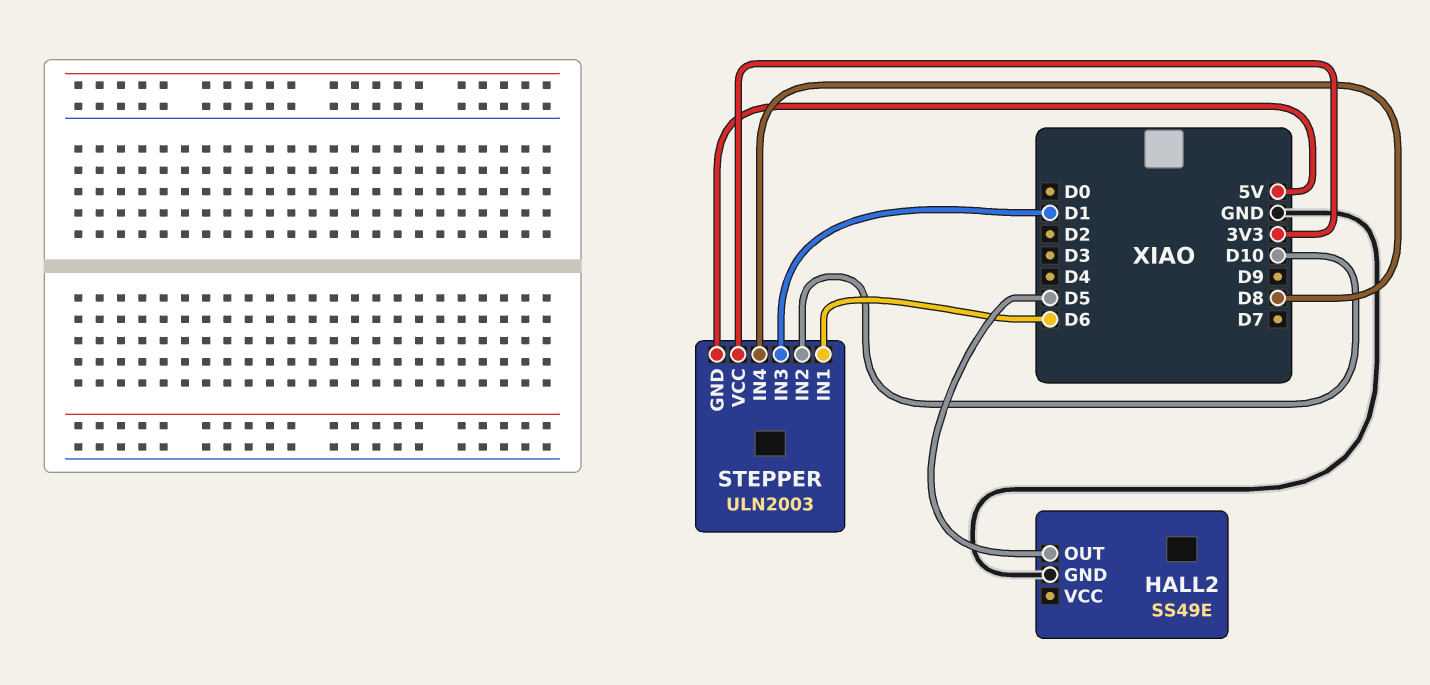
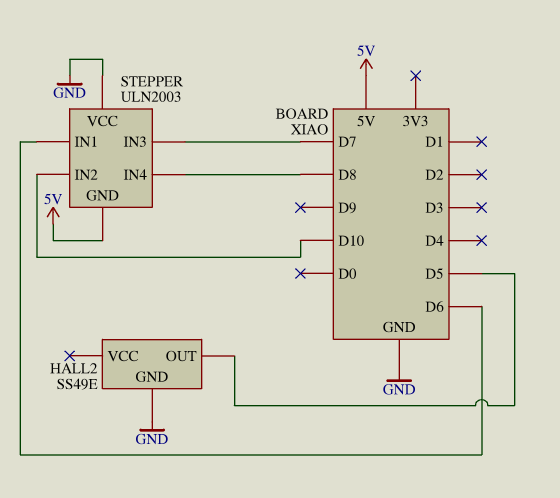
STEPPER pin IN3: D1 -> D7
STEPPER pin VCC: 3V3 -> GND

